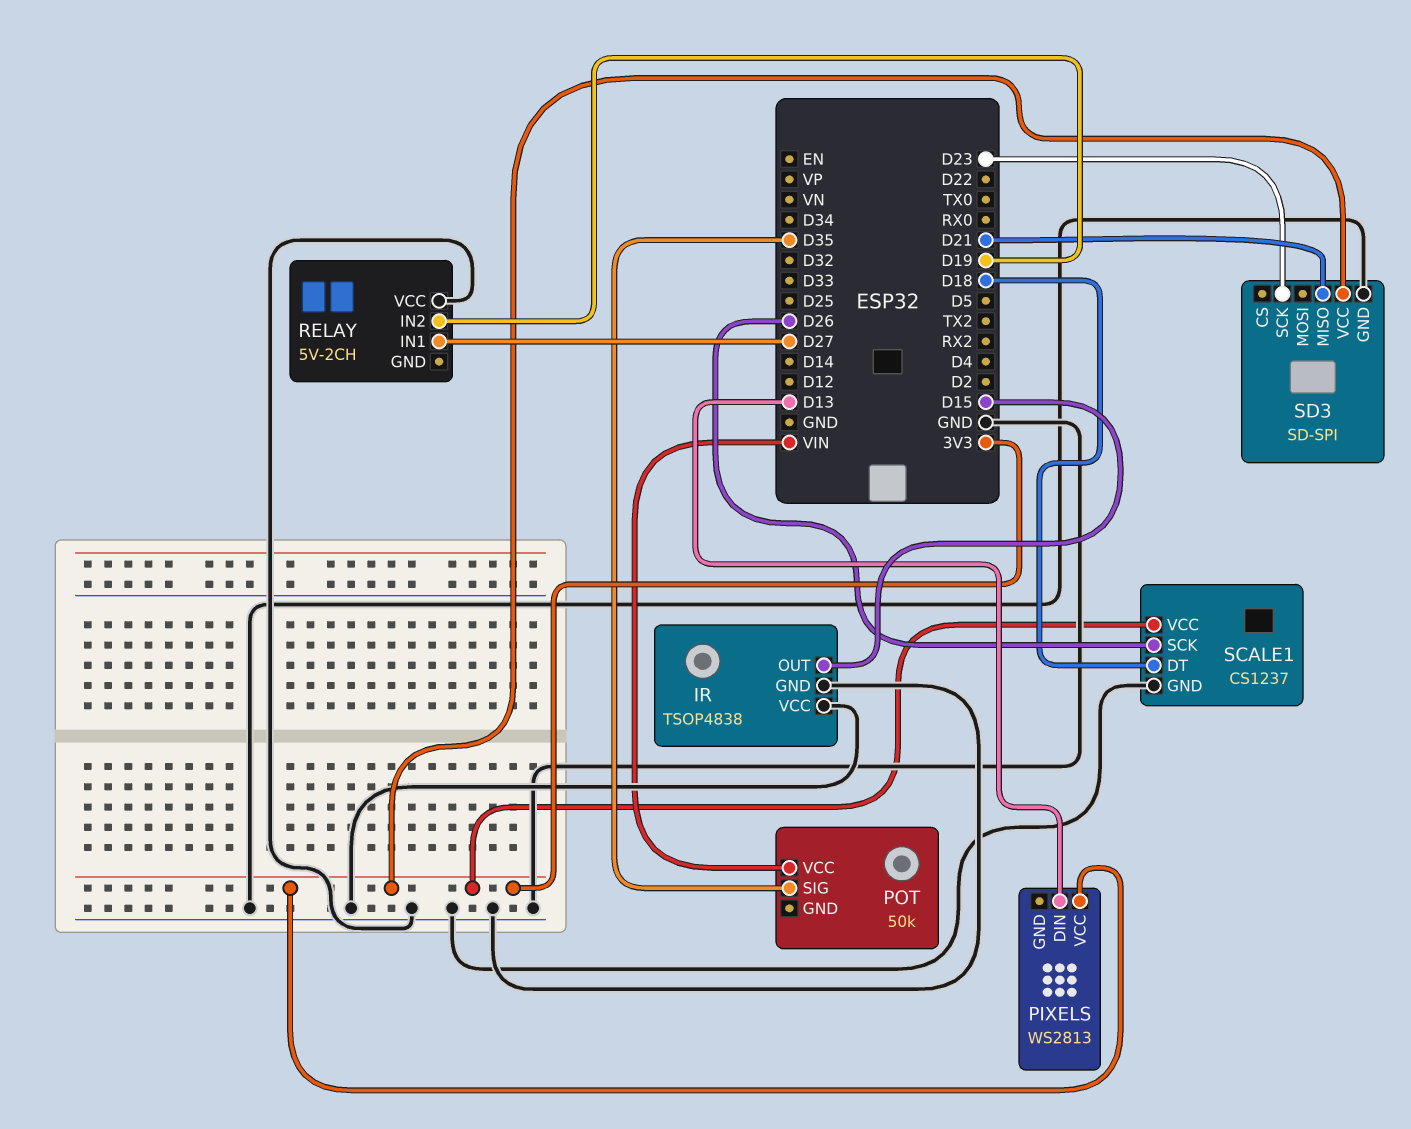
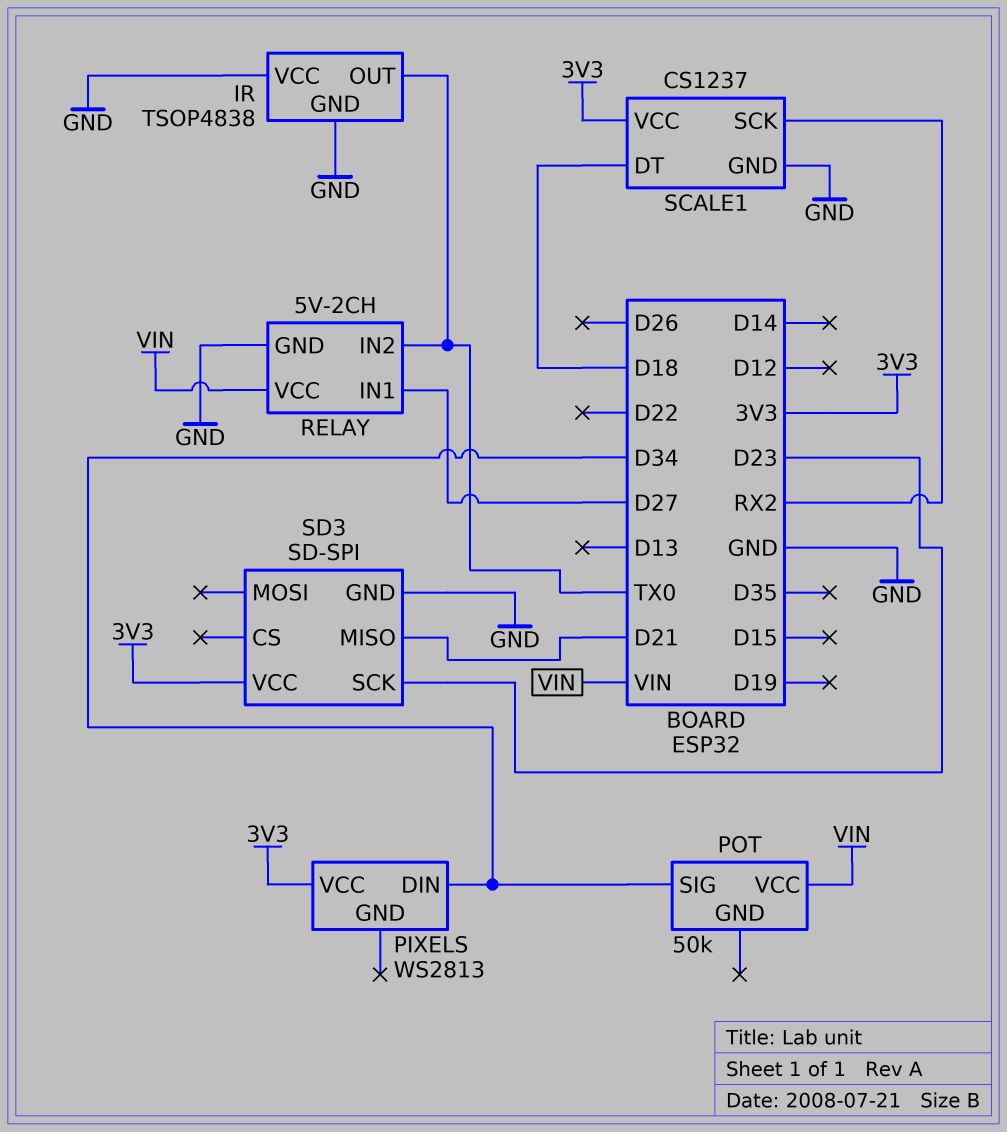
IR pin OUT: D15 -> TX0
PIXELS pin DIN: D13 -> D34
POT pin SIG: D35 -> D34
RELAY pin GND: none -> GND
RELAY pin IN2: D19 -> TX0
RELAY pin VCC: GND -> VIN
SCALE1 pin SCK: D26 -> RX2

